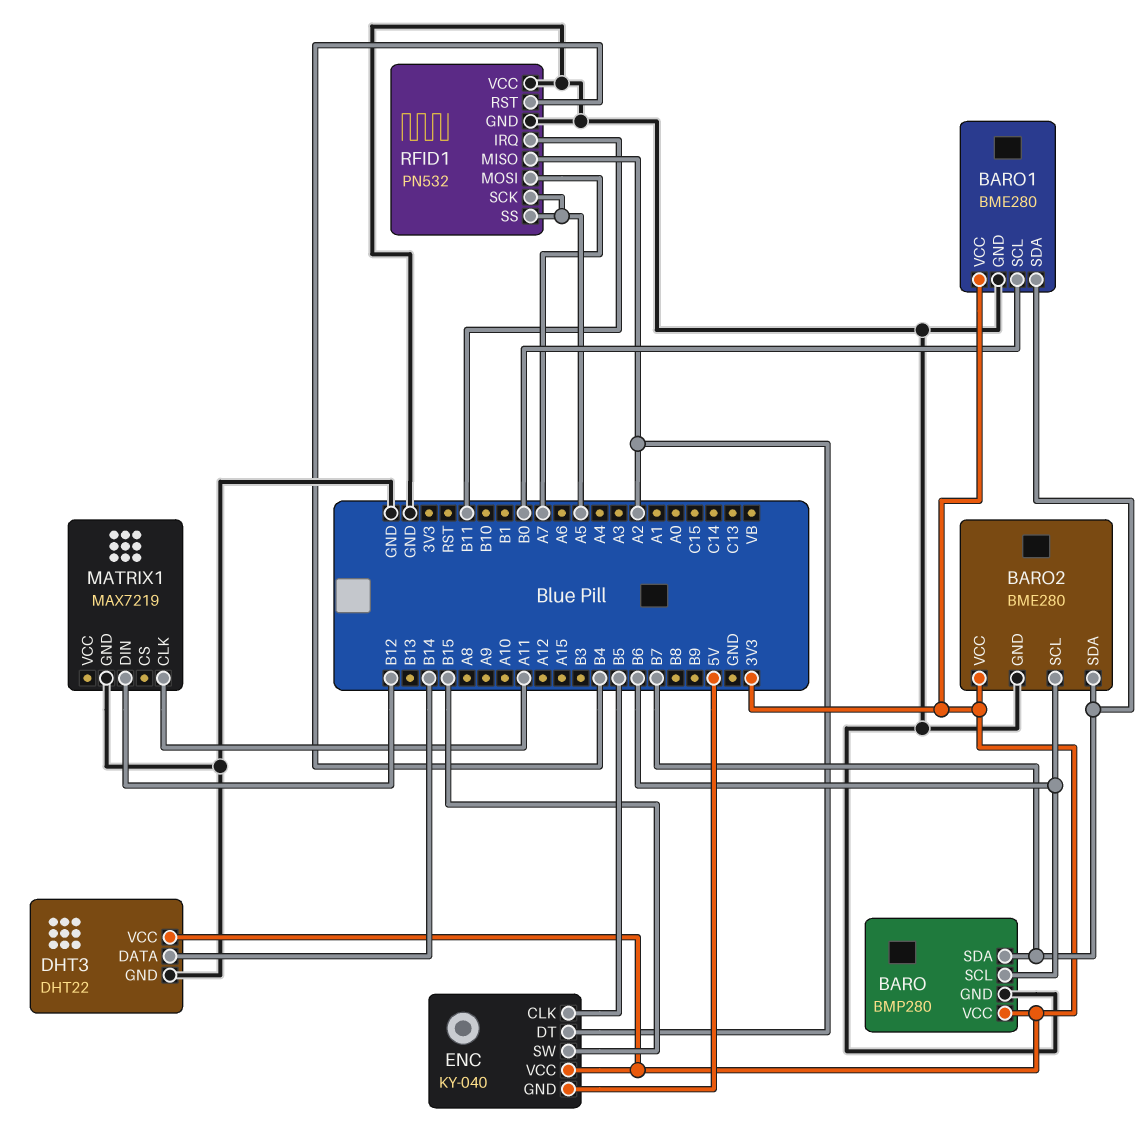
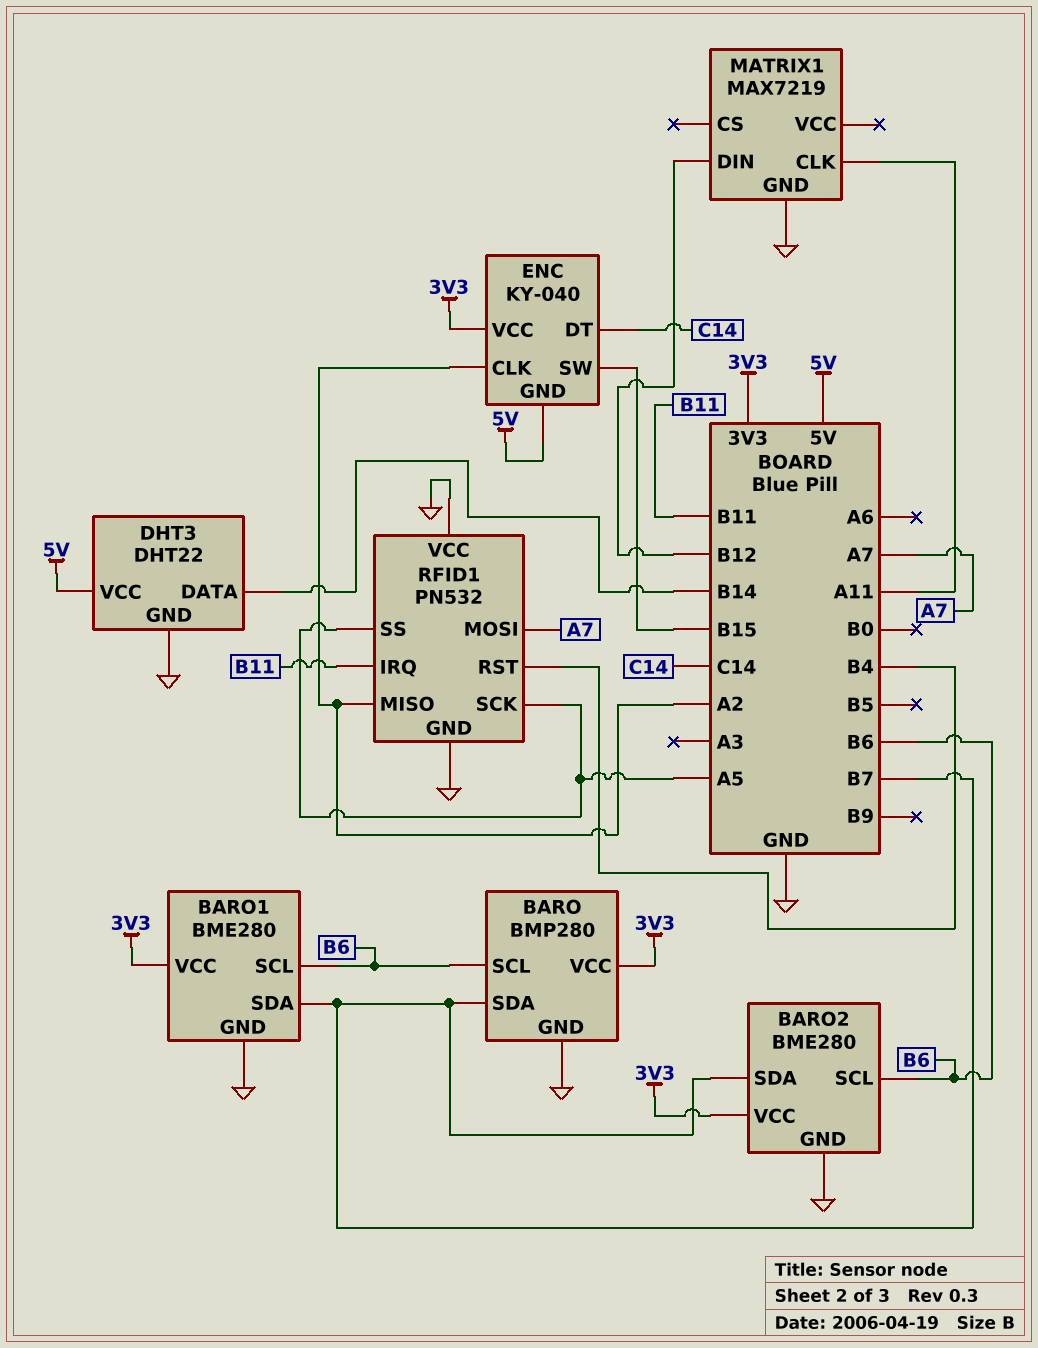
BARO1 pin SCL: B0 -> B6
DHT3 pin VCC: 3V3 -> 5V
ENC pin CLK: B5 -> A2
ENC pin DT: A2 -> C14

